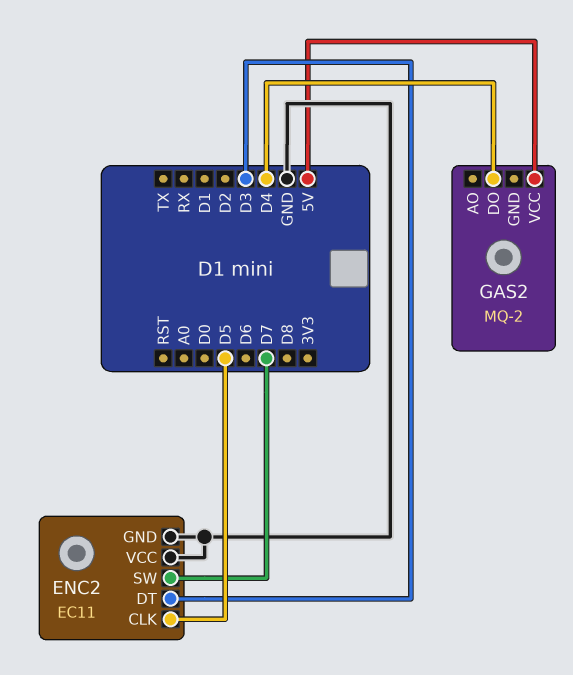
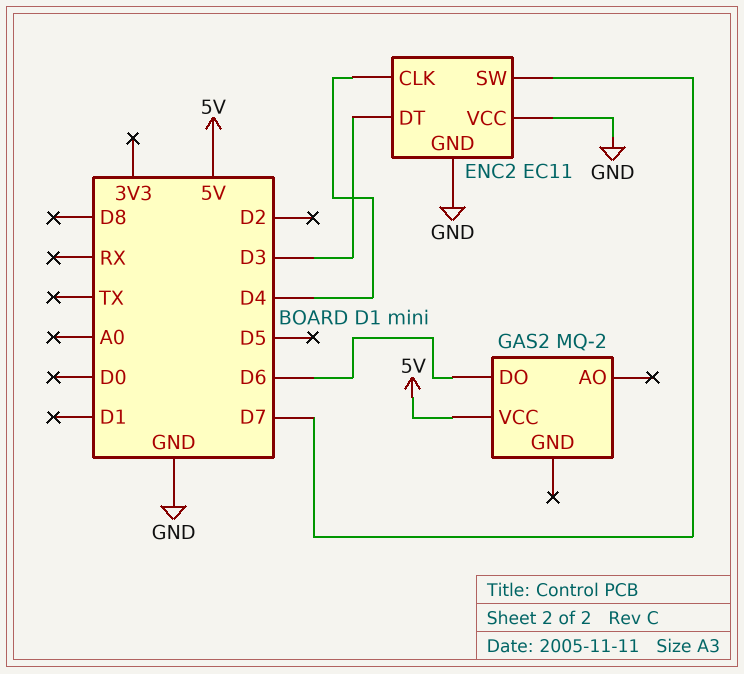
ENC2 pin CLK: D5 -> D4
GAS2 pin DO: D4 -> D6

